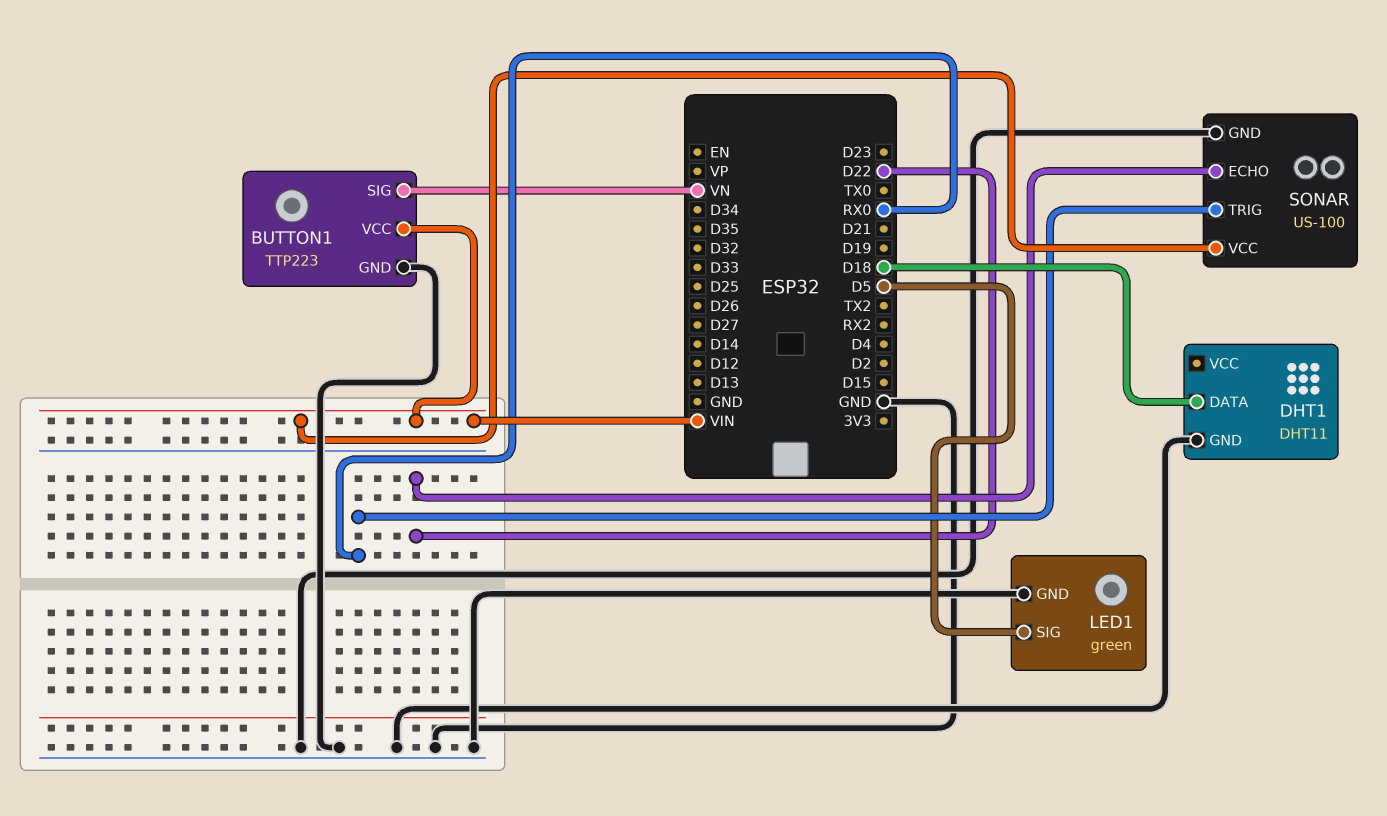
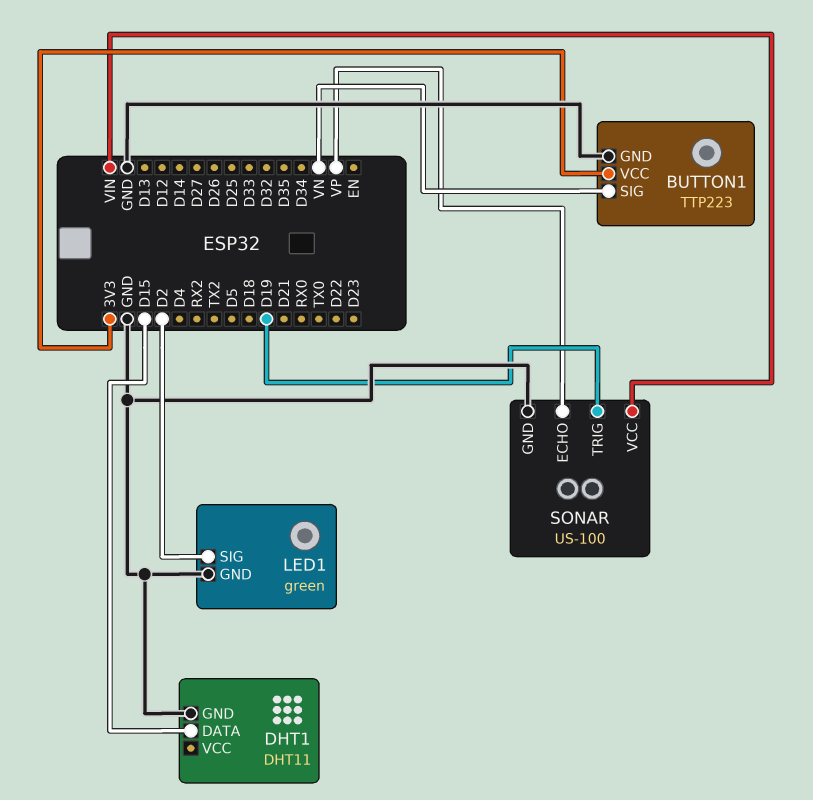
BUTTON1 pin VCC: VIN -> 3V3
DHT1 pin DATA: D18 -> D15
LED1 pin SIG: D5 -> D2
SONAR pin ECHO: D22 -> VP
SONAR pin TRIG: RX0 -> D19

